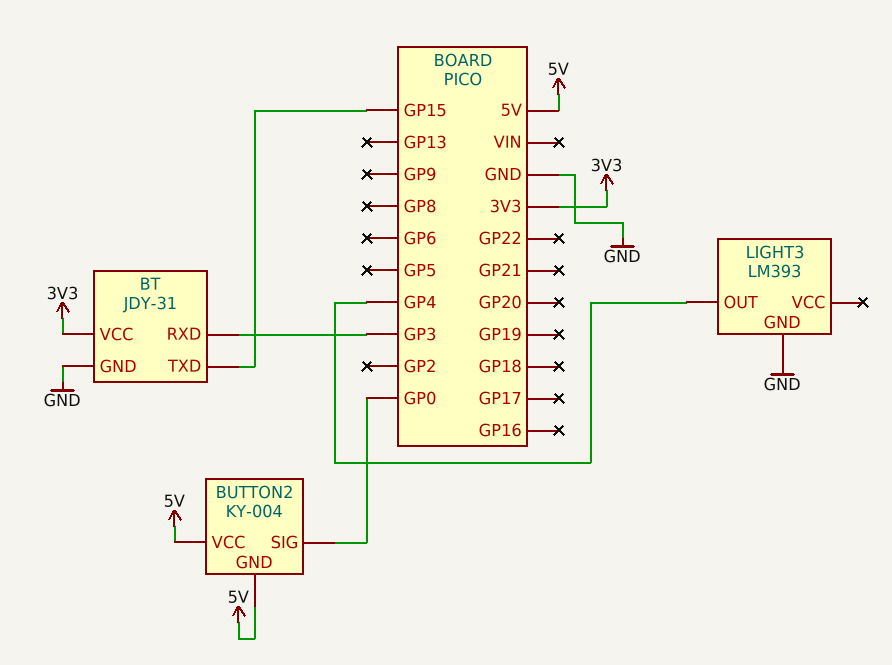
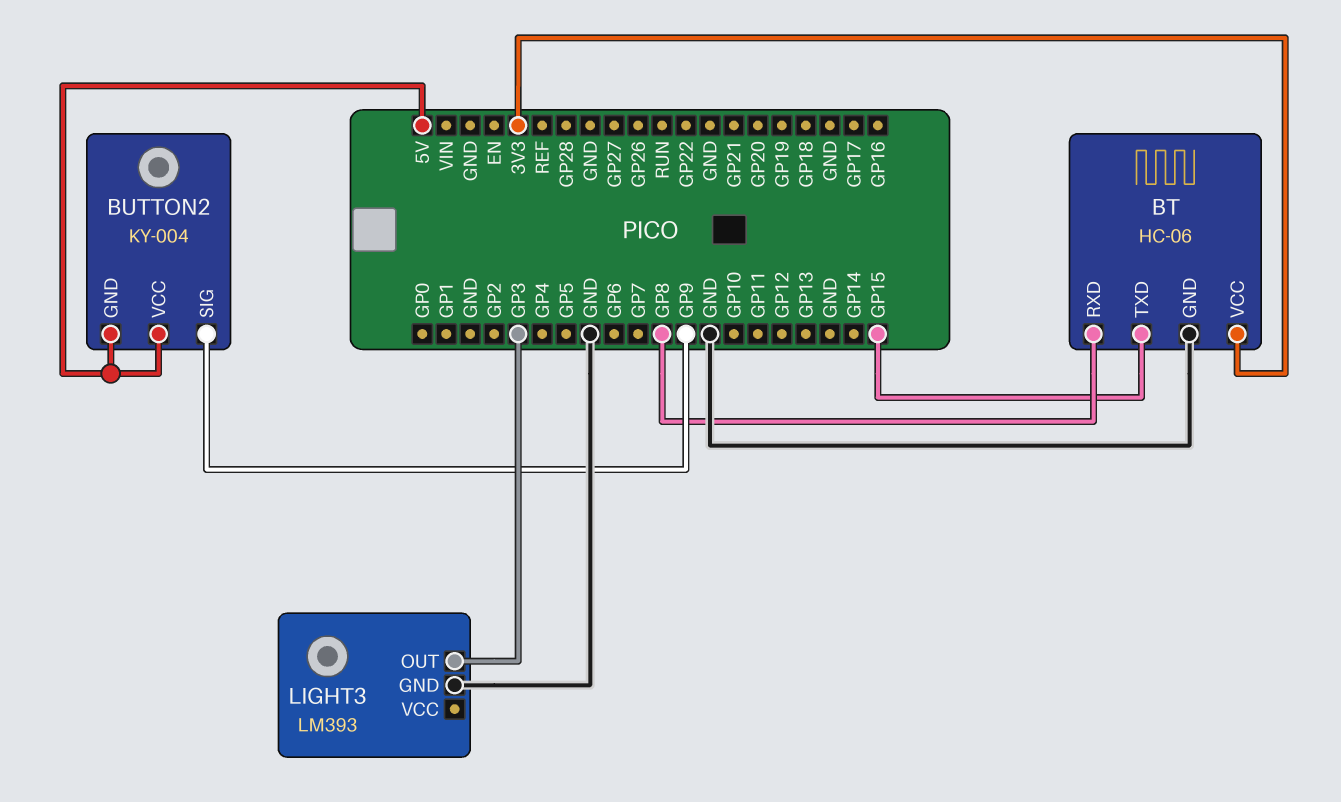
BT: JDY-31 -> HC-06
BT pin RXD: GP3 -> GP8
BUTTON2 pin SIG: GP0 -> GP9
LIGHT3 pin OUT: GP4 -> GP3

